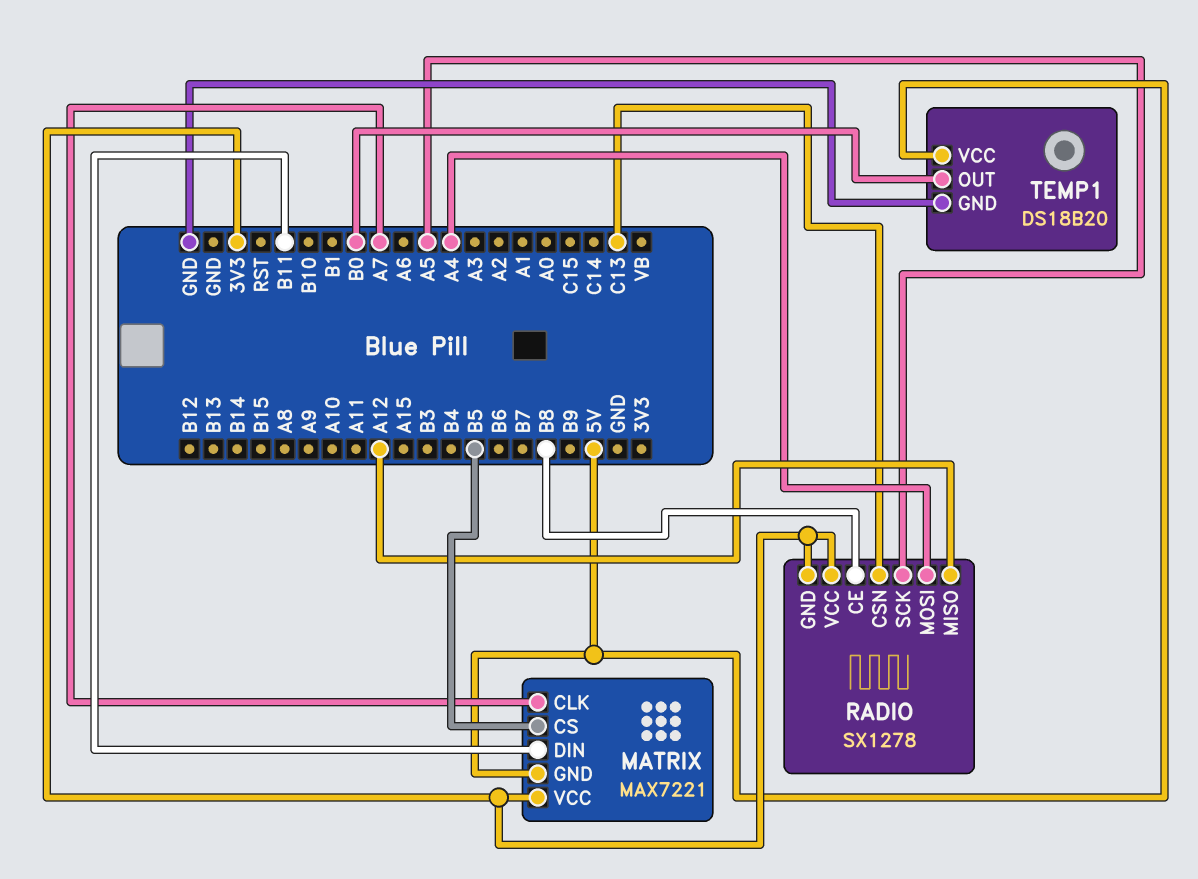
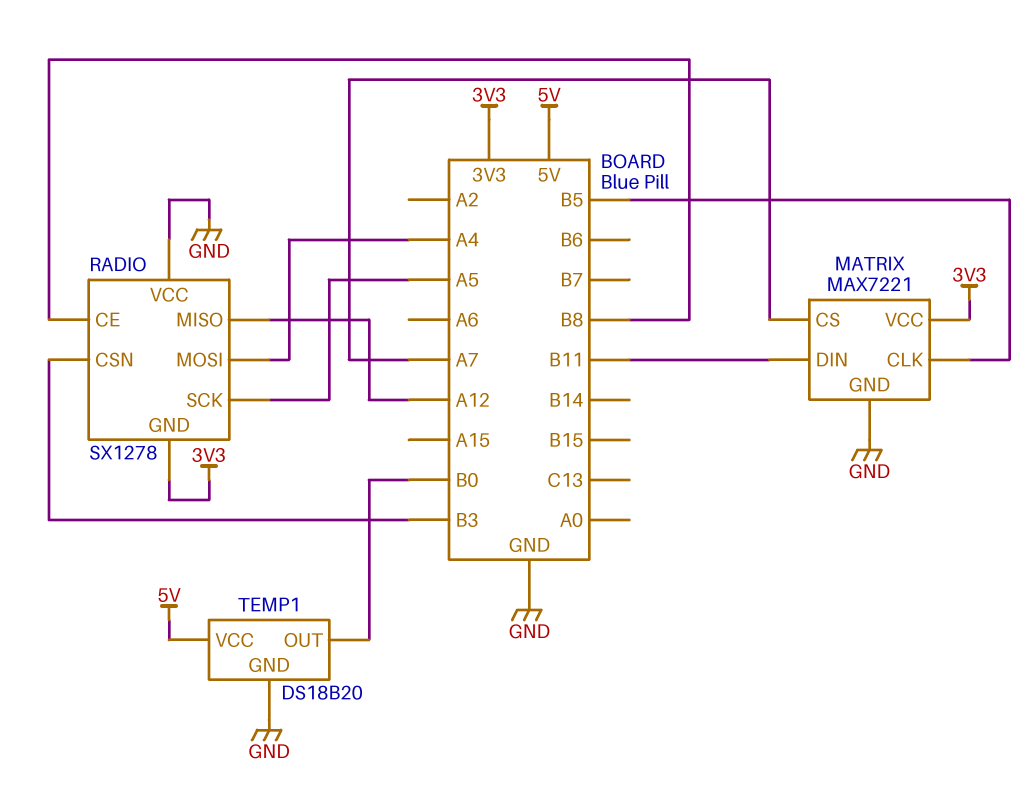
MATRIX pin CLK: A7 -> B5
MATRIX pin CS: B5 -> A7
MATRIX pin GND: 5V -> GND
RADIO pin CSN: C13 -> B3
RADIO pin VCC: 3V3 -> GND

